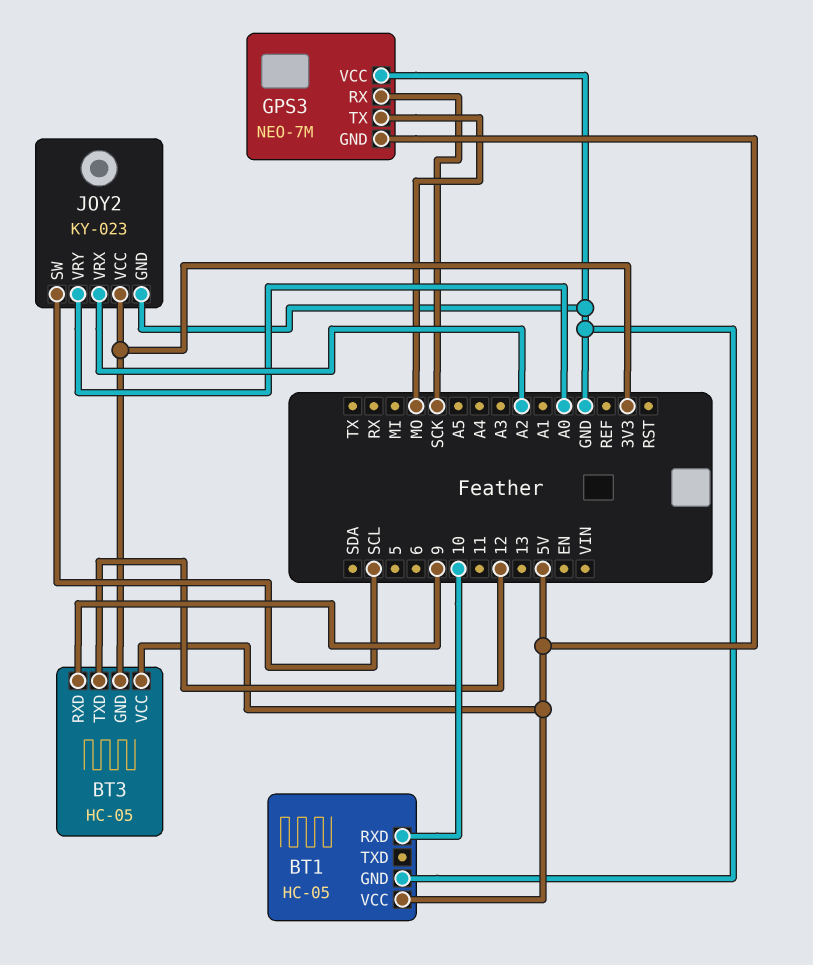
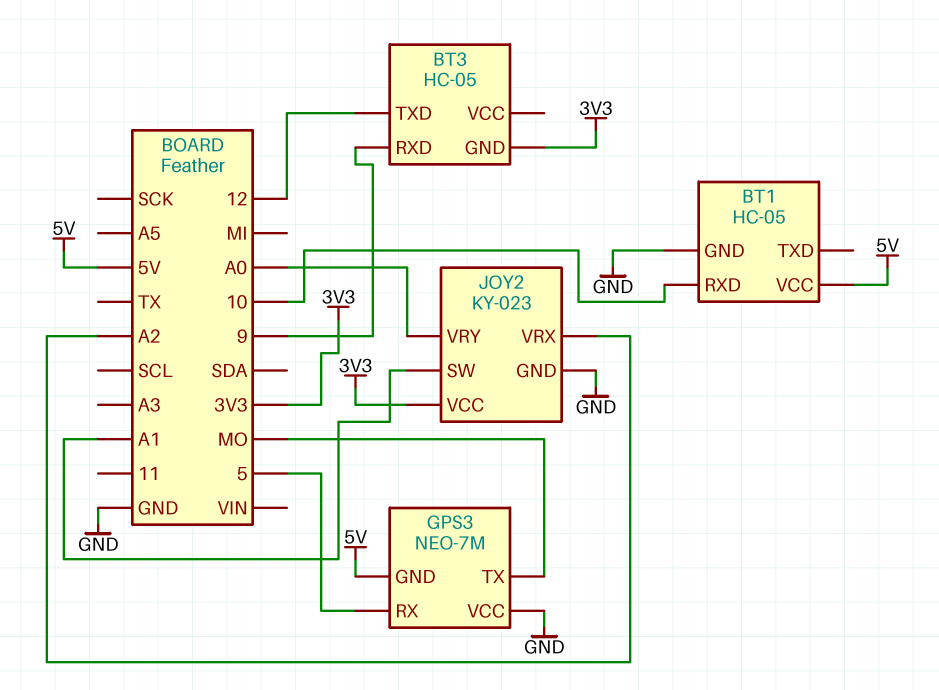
BT3 pin VCC: 5V -> none
GPS3 pin RX: SCK -> 5
JOY2 pin SW: SCL -> A1

